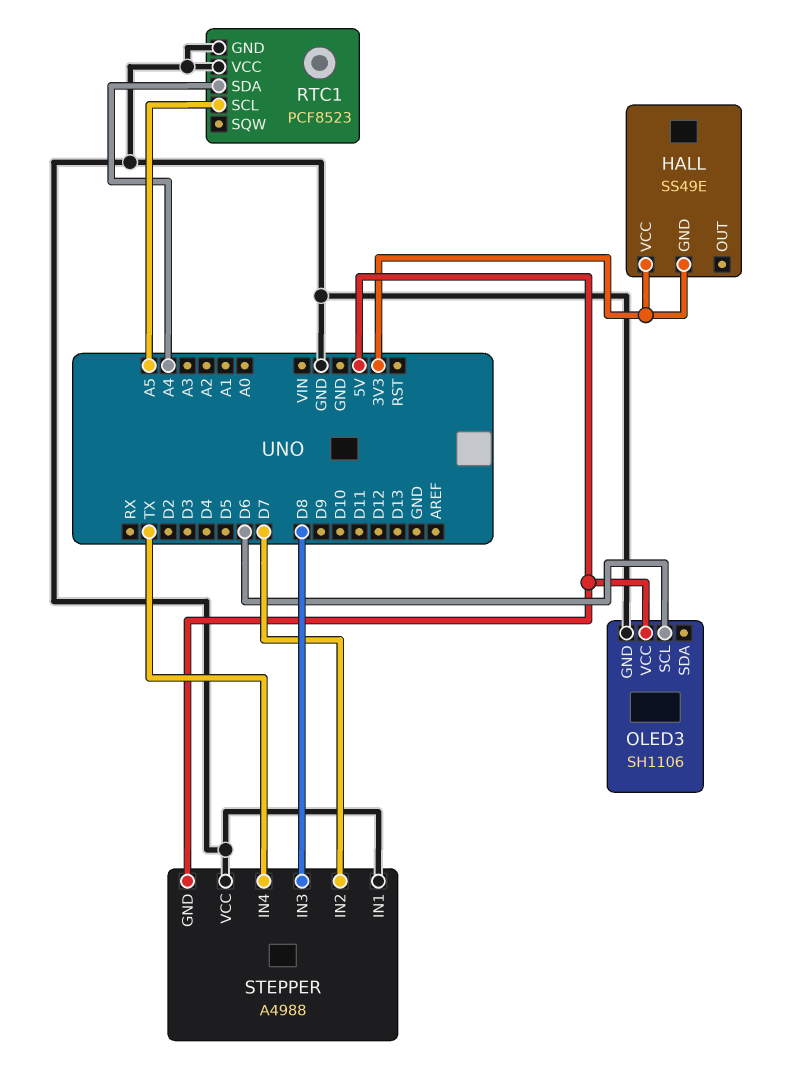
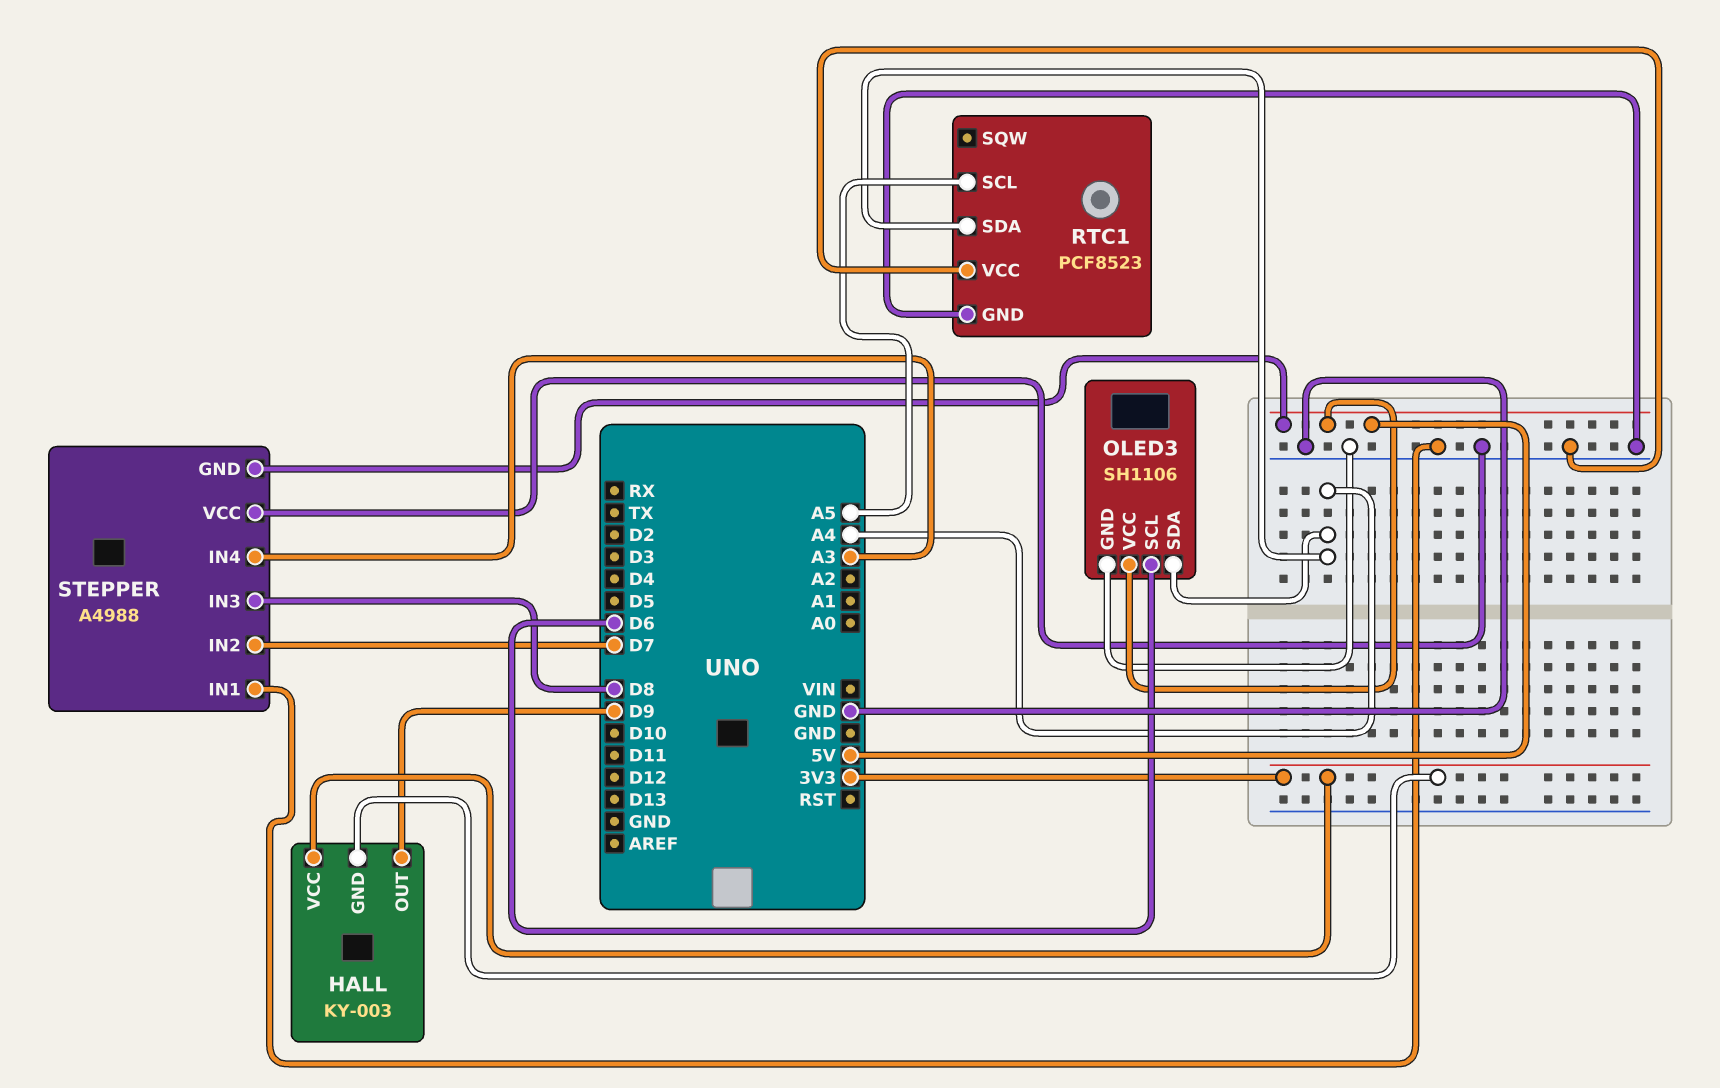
HALL: SS49E -> KY-003
HALL pin OUT: none -> D9
OLED3 pin SDA: none -> A4
STEPPER pin IN4: TX -> A3

